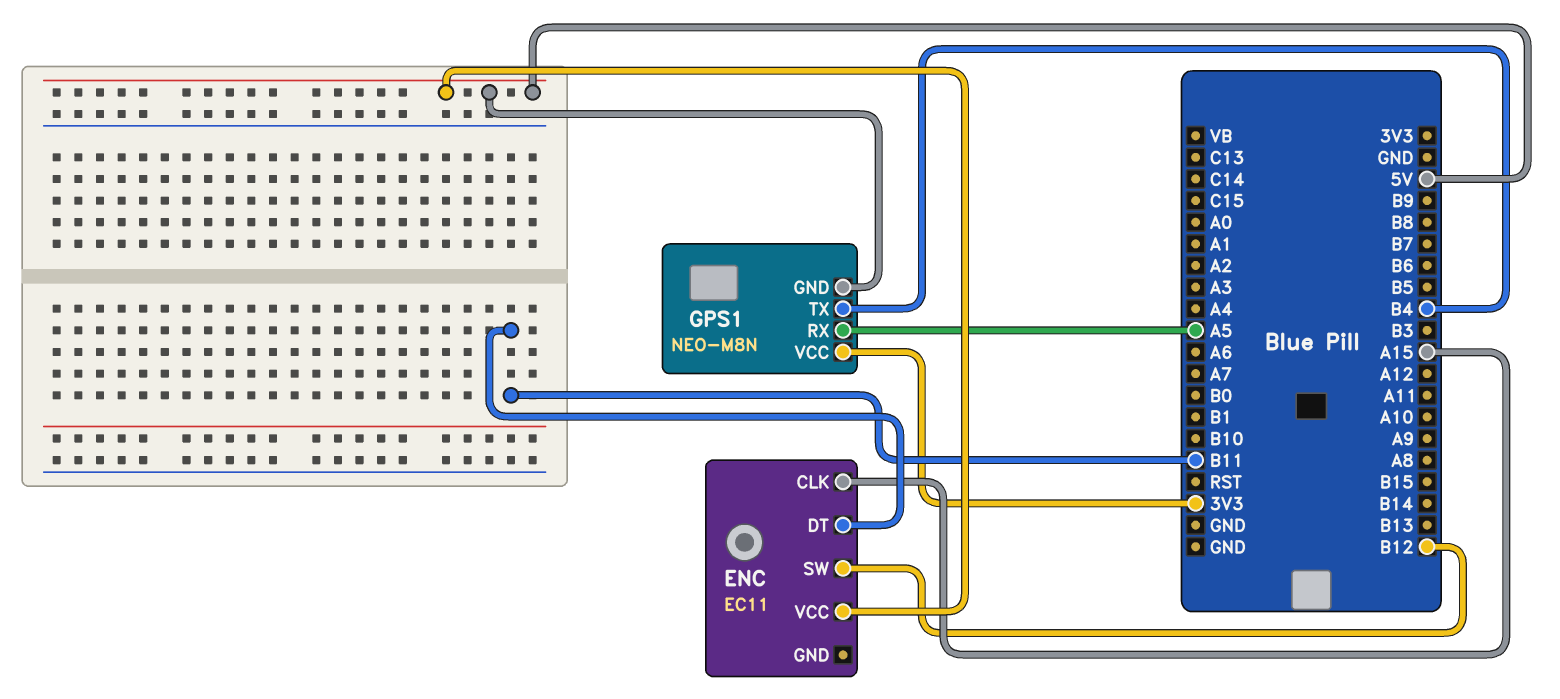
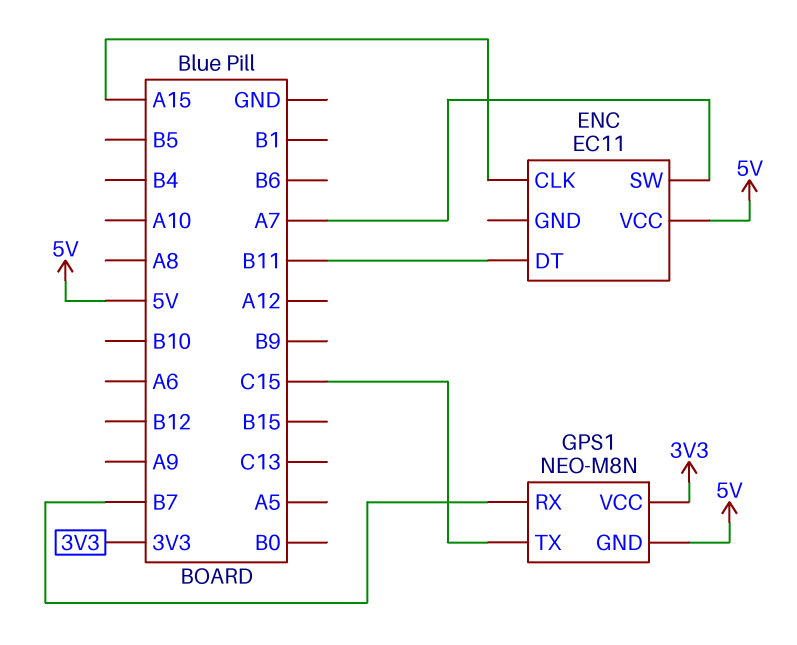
ENC pin SW: B12 -> A7
GPS1 pin RX: A5 -> B7
GPS1 pin TX: B4 -> C15

